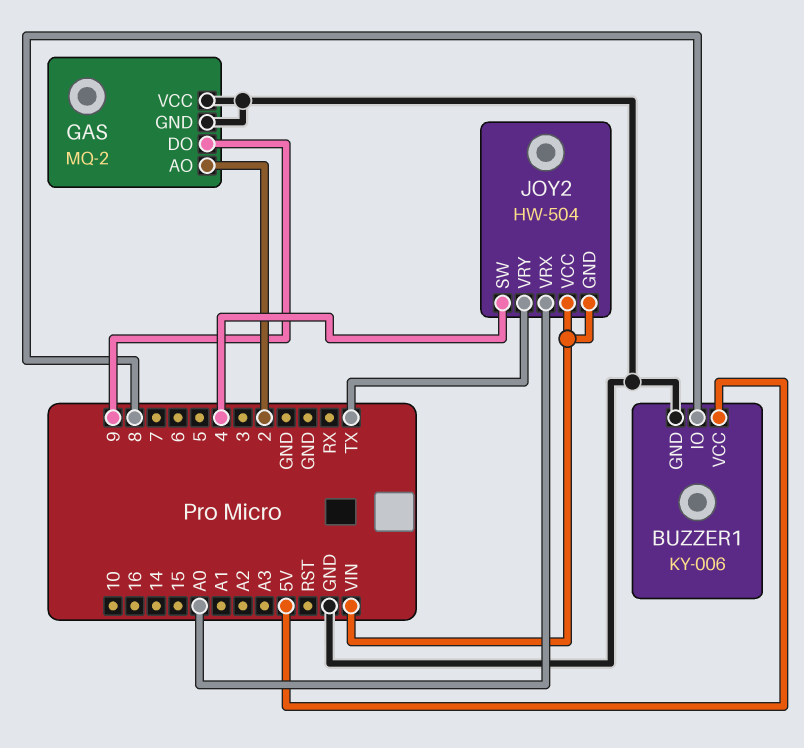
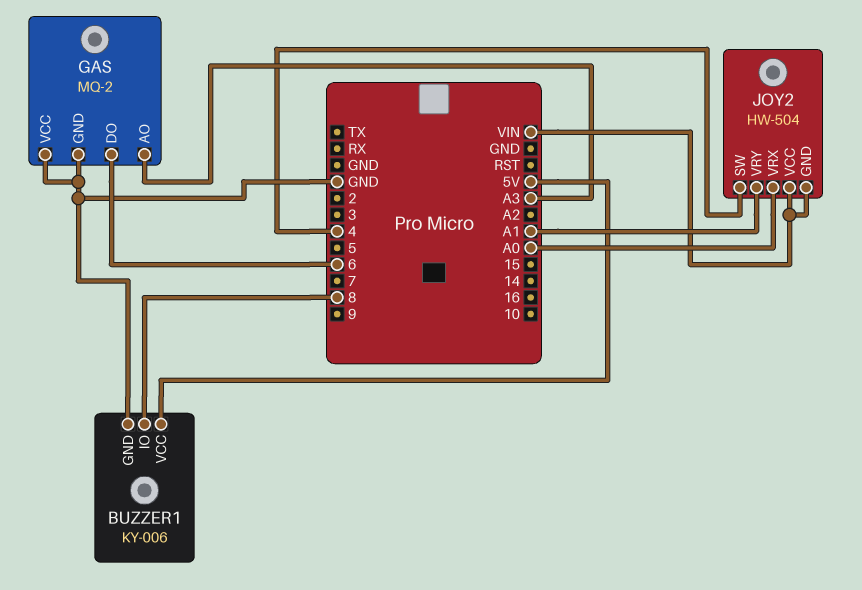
GAS pin AO: 2 -> A3
GAS pin DO: 9 -> 6
JOY2 pin VRY: TX -> A1

